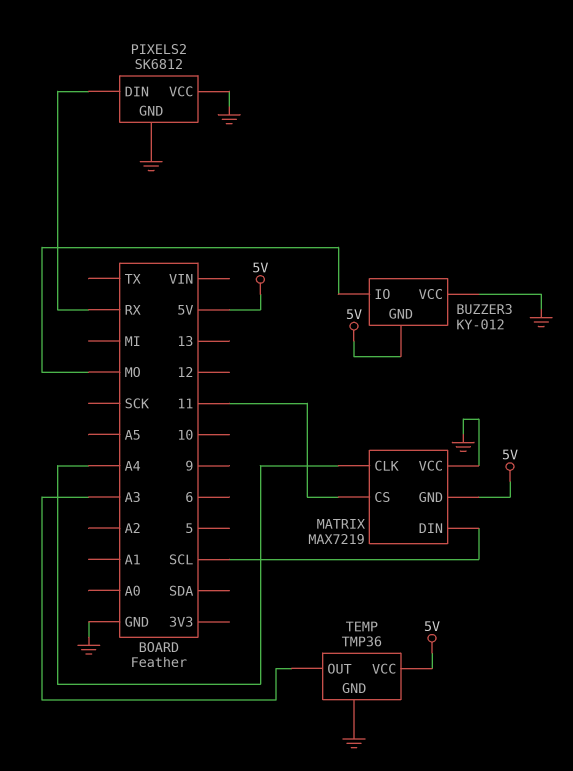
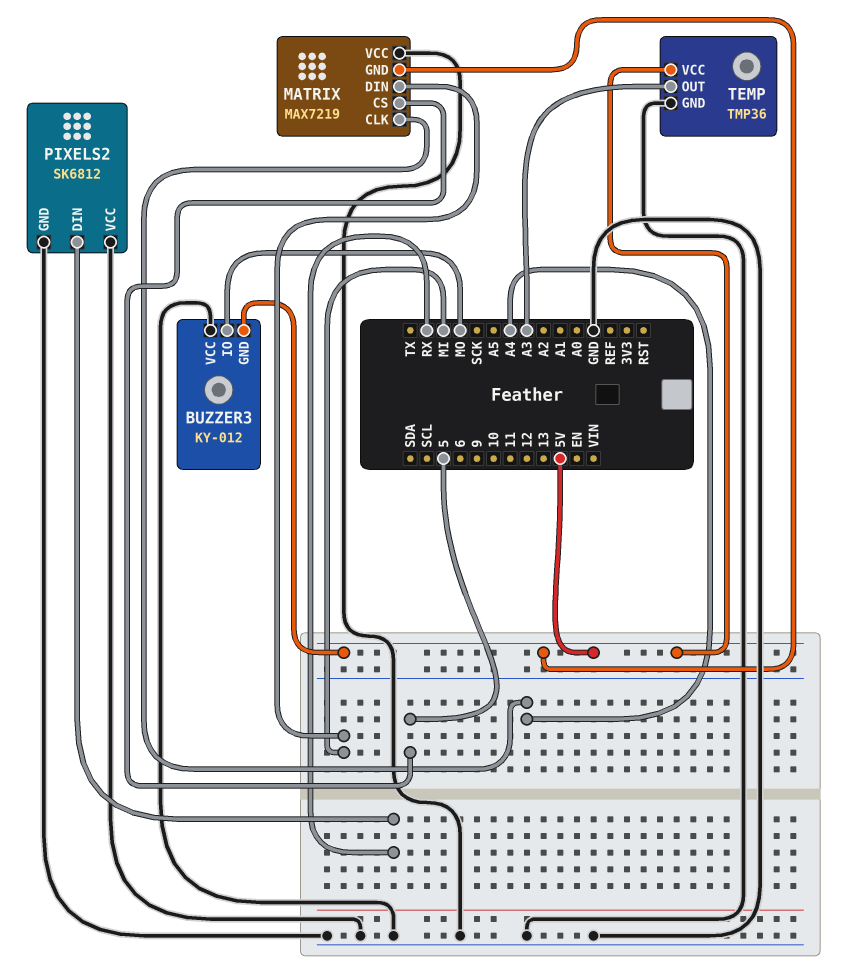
MATRIX pin CS: 11 -> 5
MATRIX pin DIN: SCL -> MI

